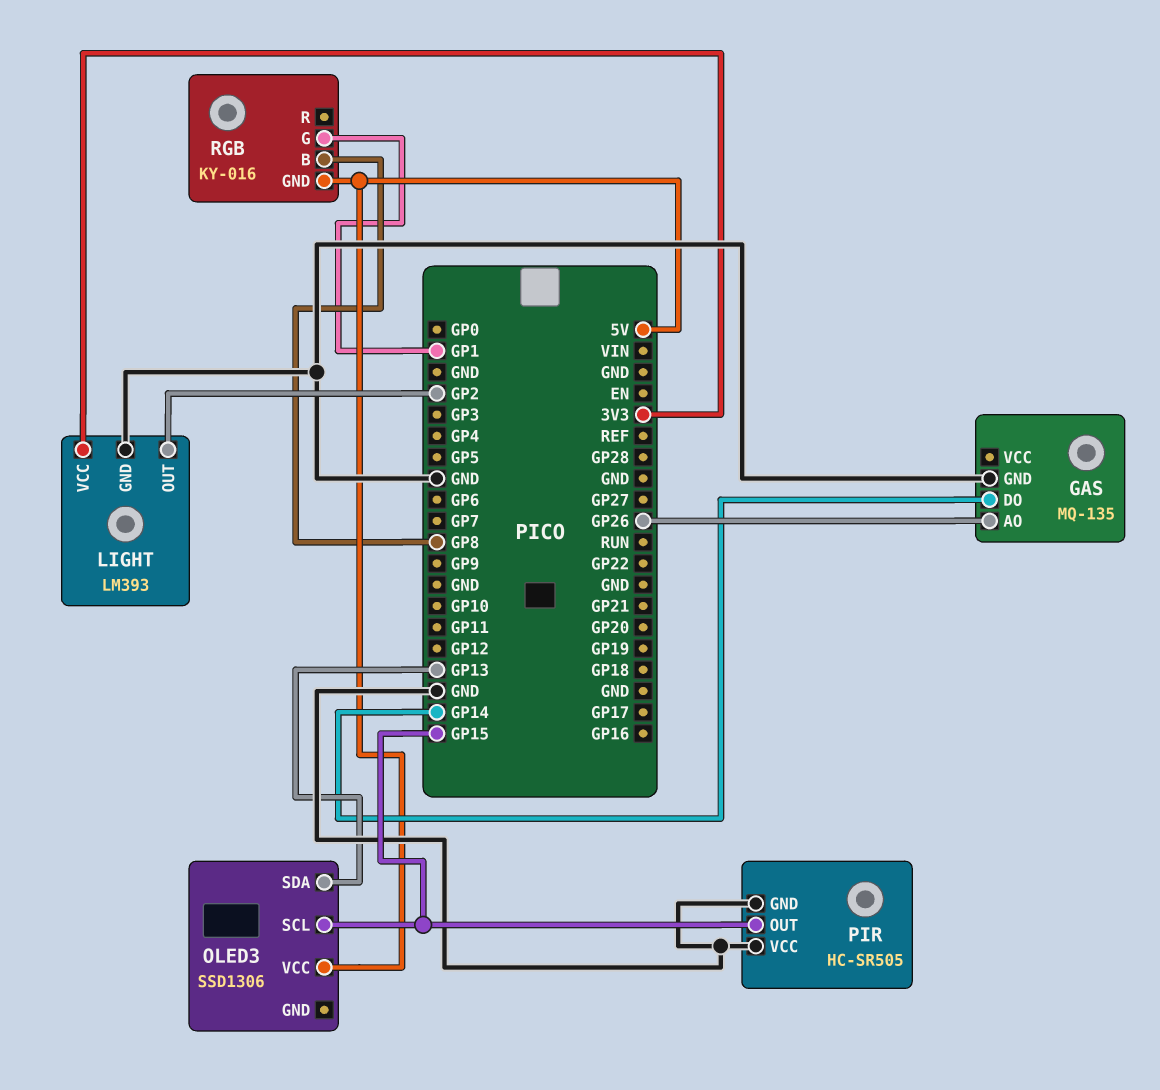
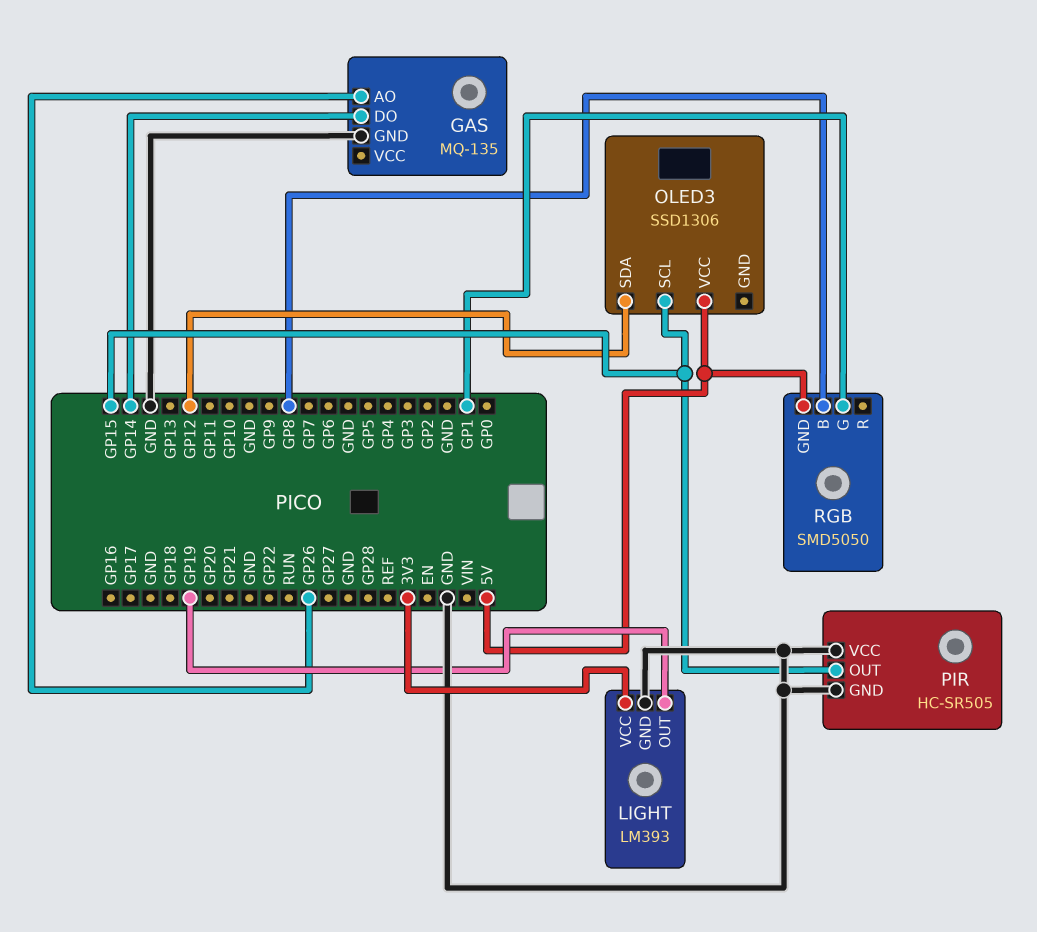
LIGHT pin OUT: GP2 -> GP19
OLED3 pin SDA: GP13 -> GP12
RGB: KY-016 -> SMD5050

